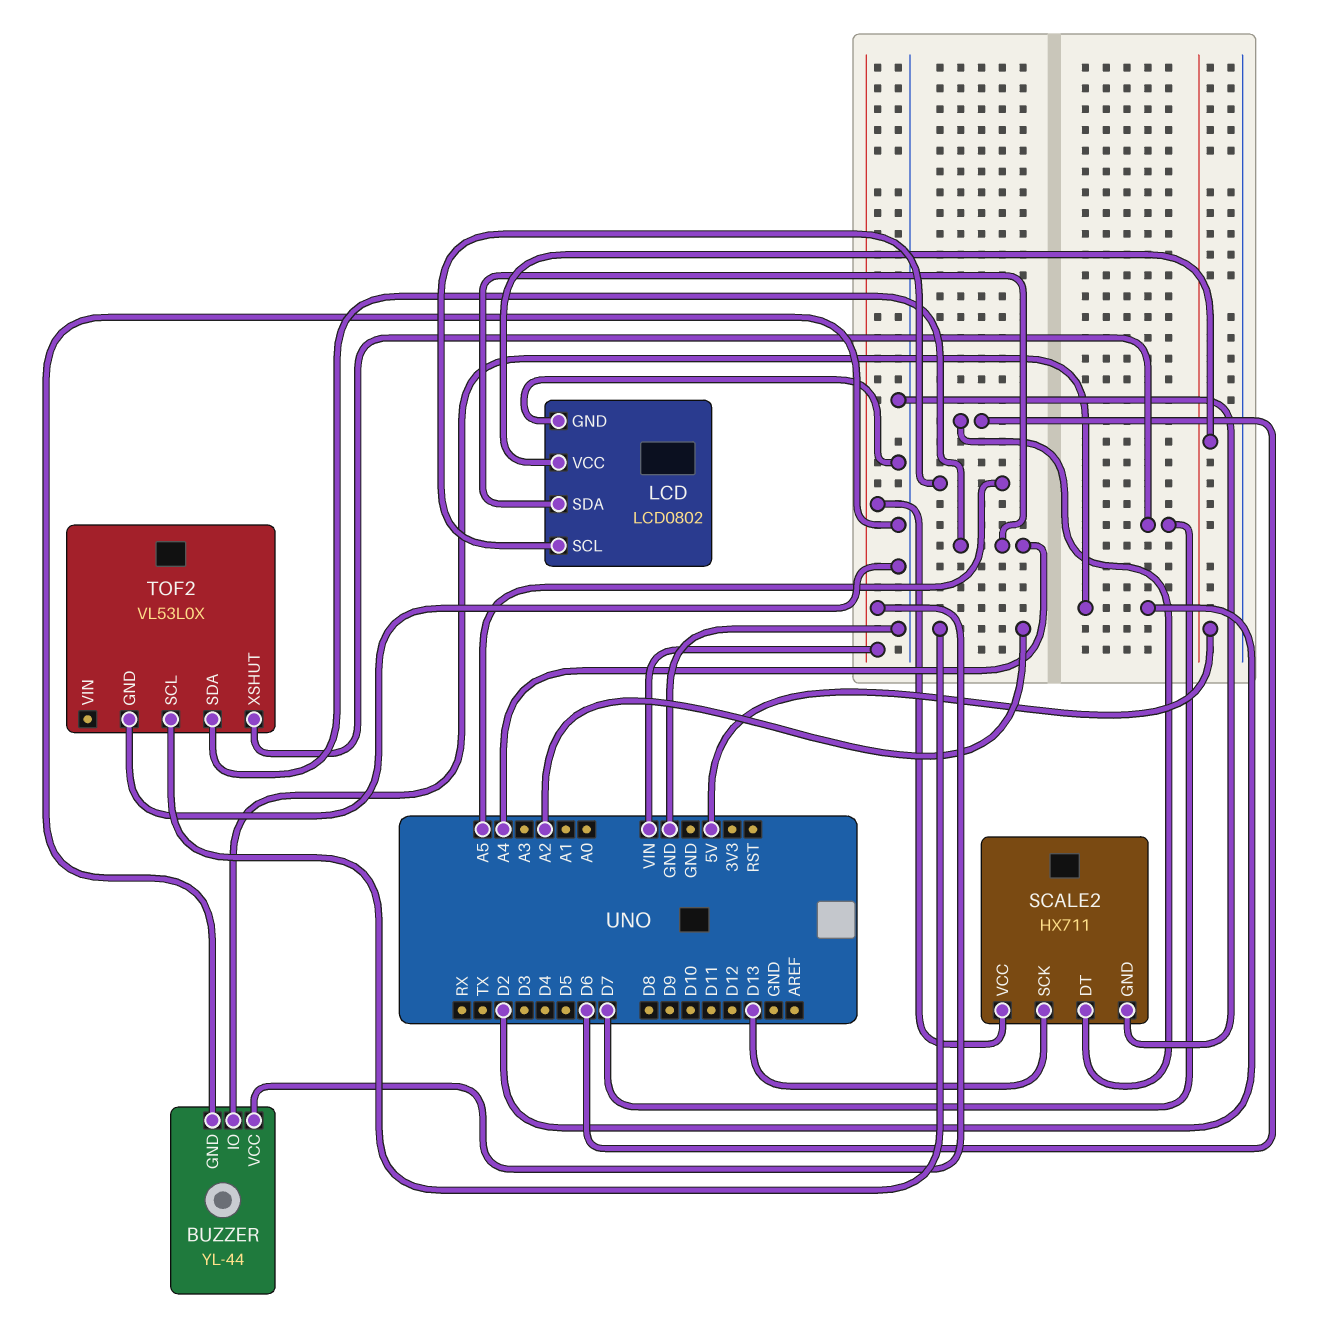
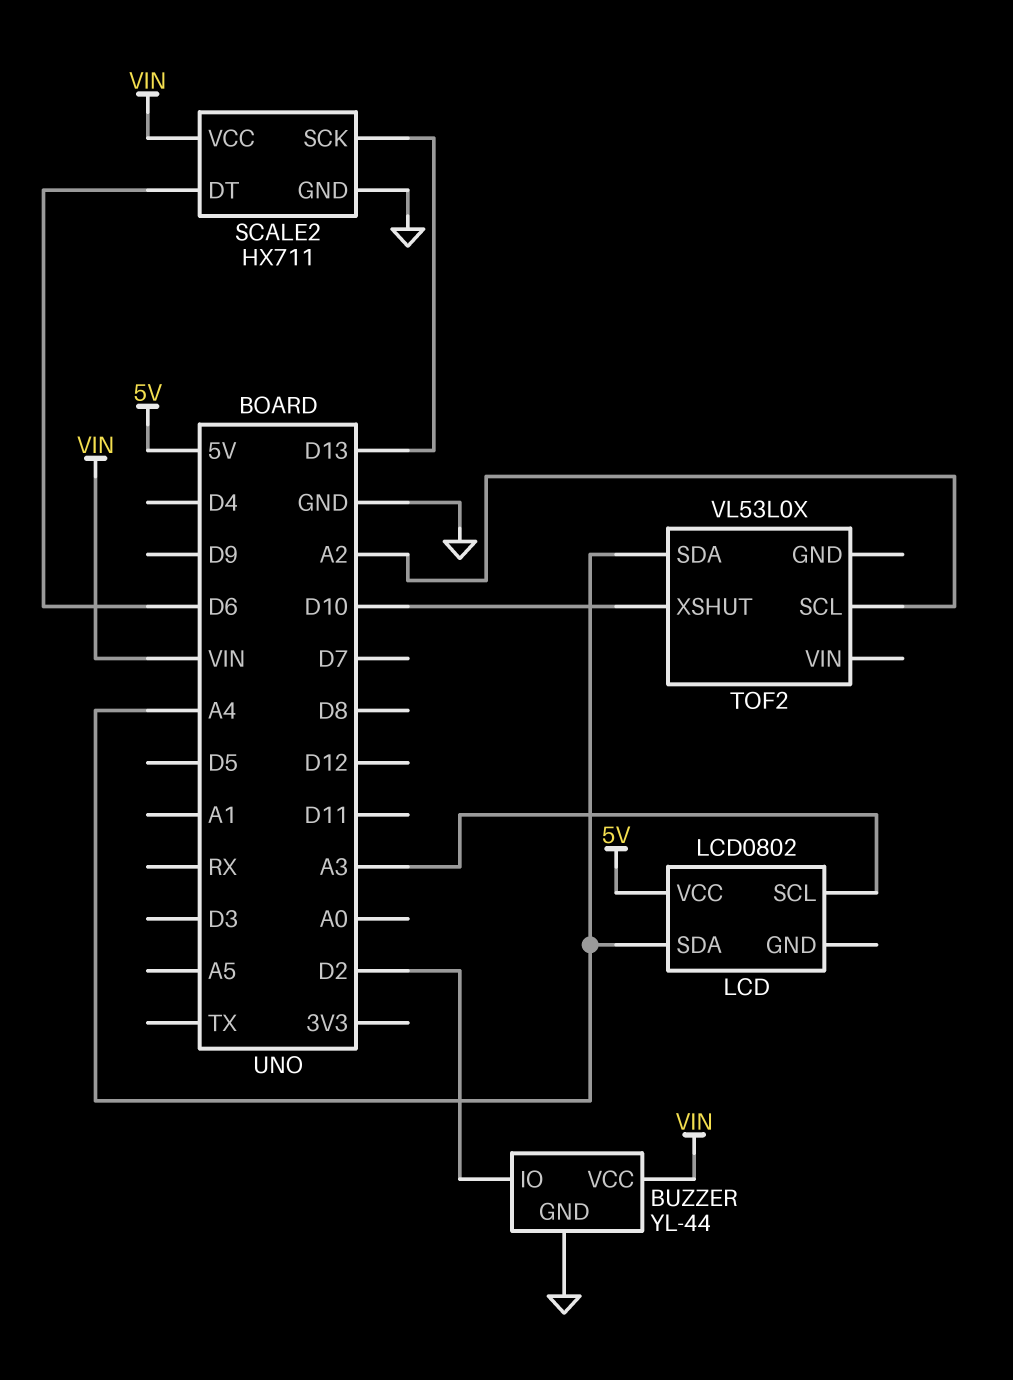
LCD pin GND: GND -> none
LCD pin SCL: A5 -> A3
TOF2 pin GND: GND -> none
TOF2 pin XSHUT: D7 -> D10

